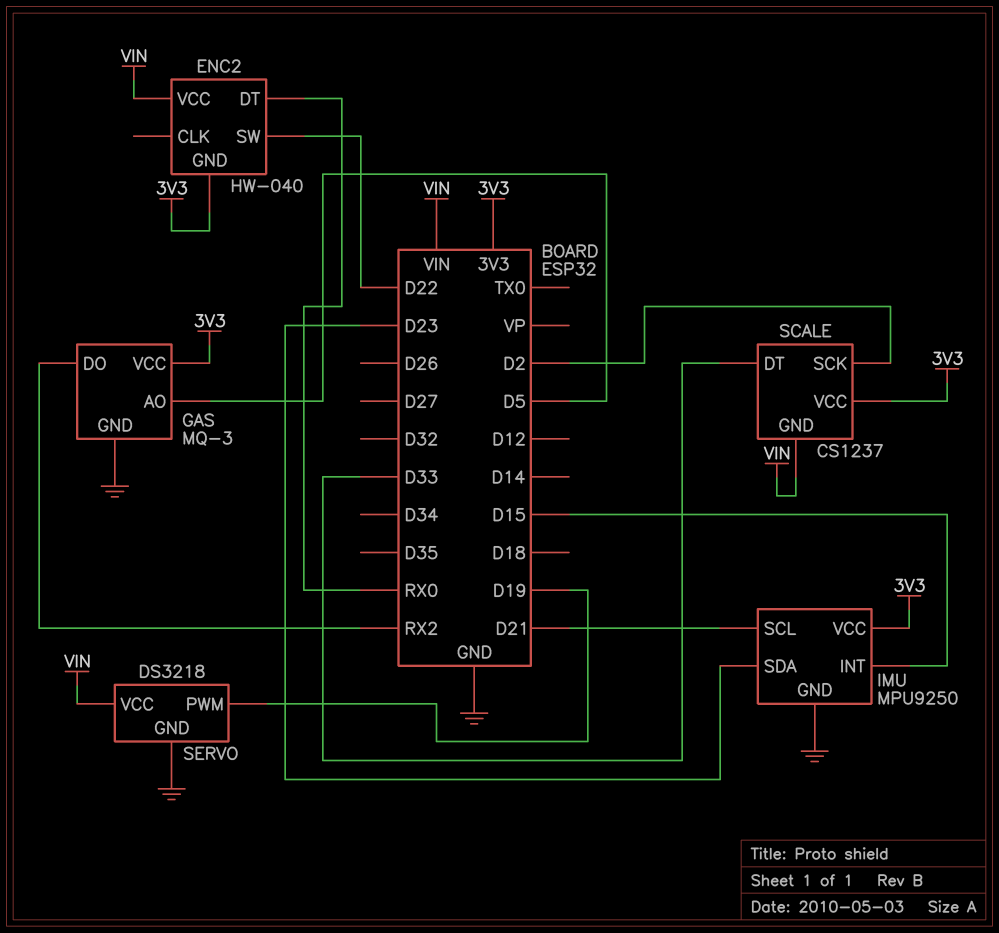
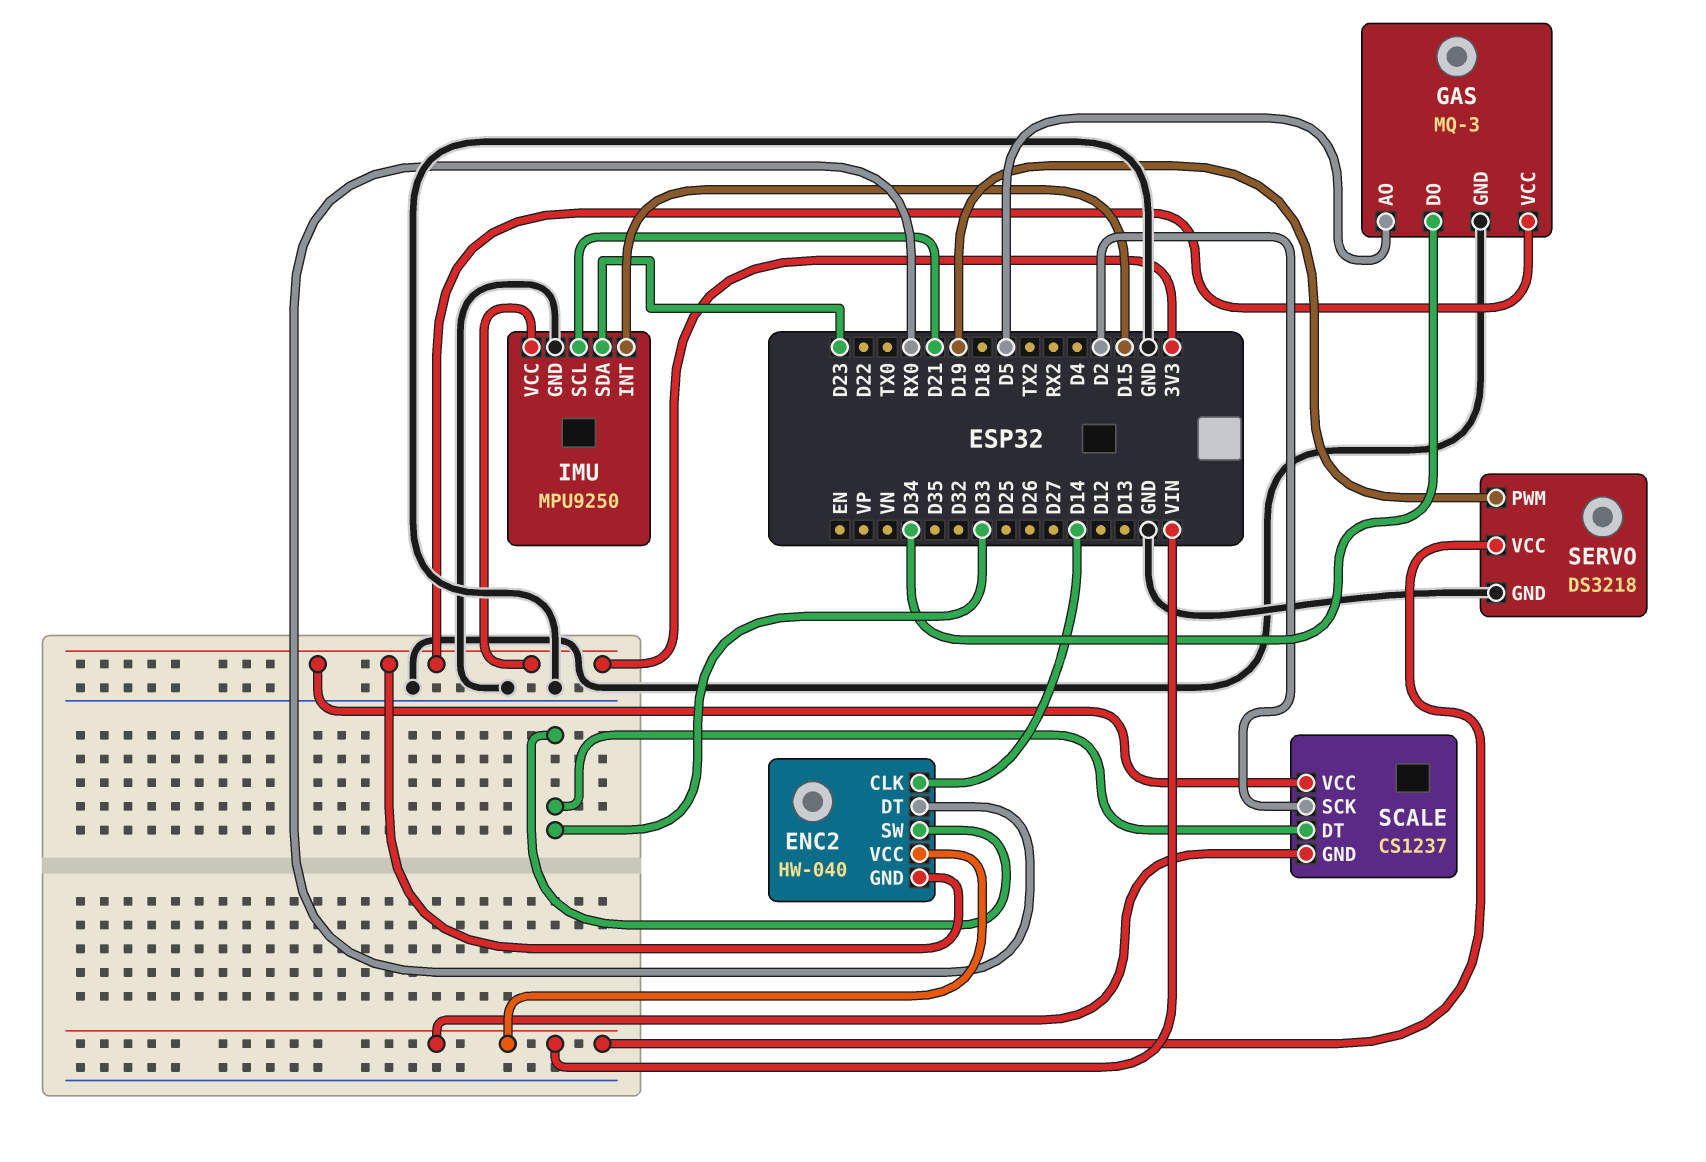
ENC2 pin CLK: none -> D14
ENC2 pin SW: D22 -> D33
GAS pin DO: RX2 -> D34

